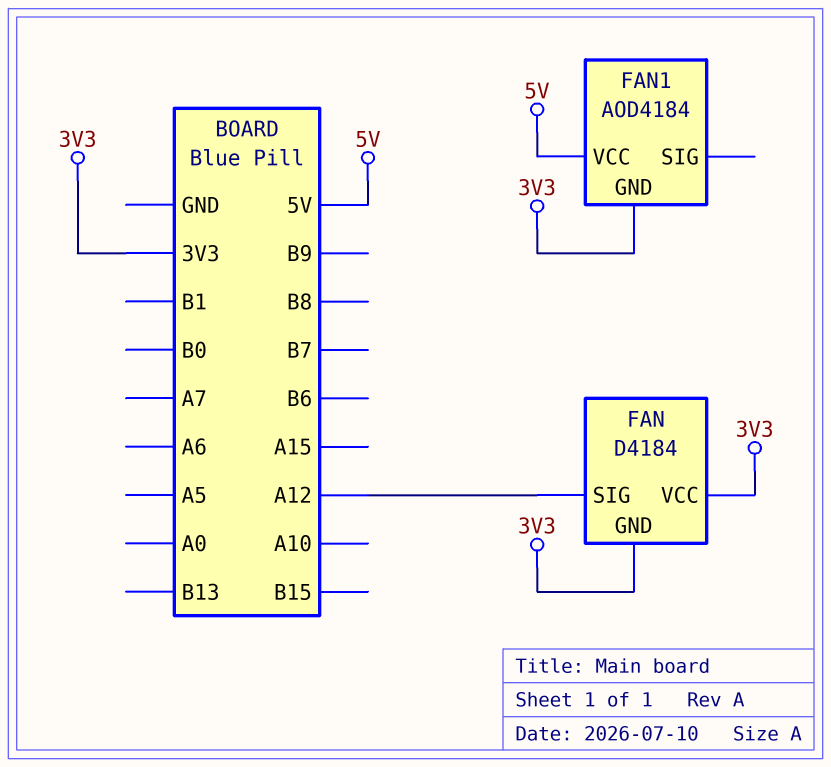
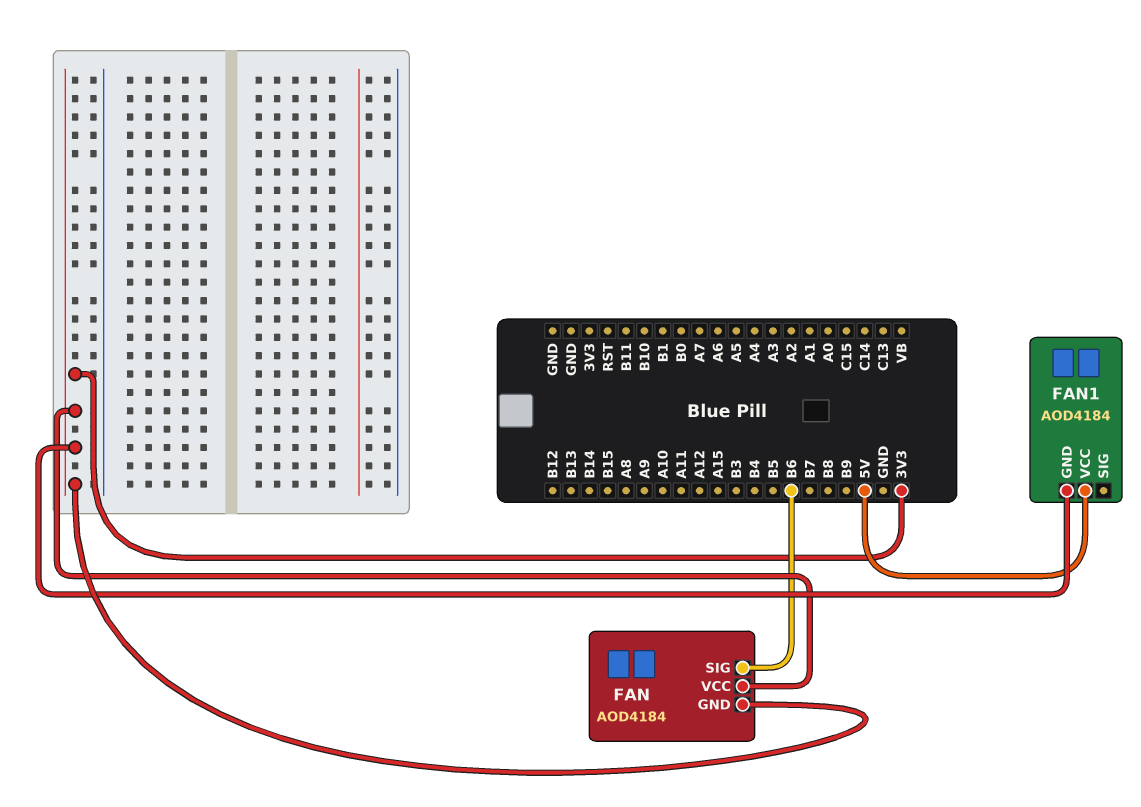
FAN: D4184 -> AOD4184
FAN pin SIG: A12 -> B6

